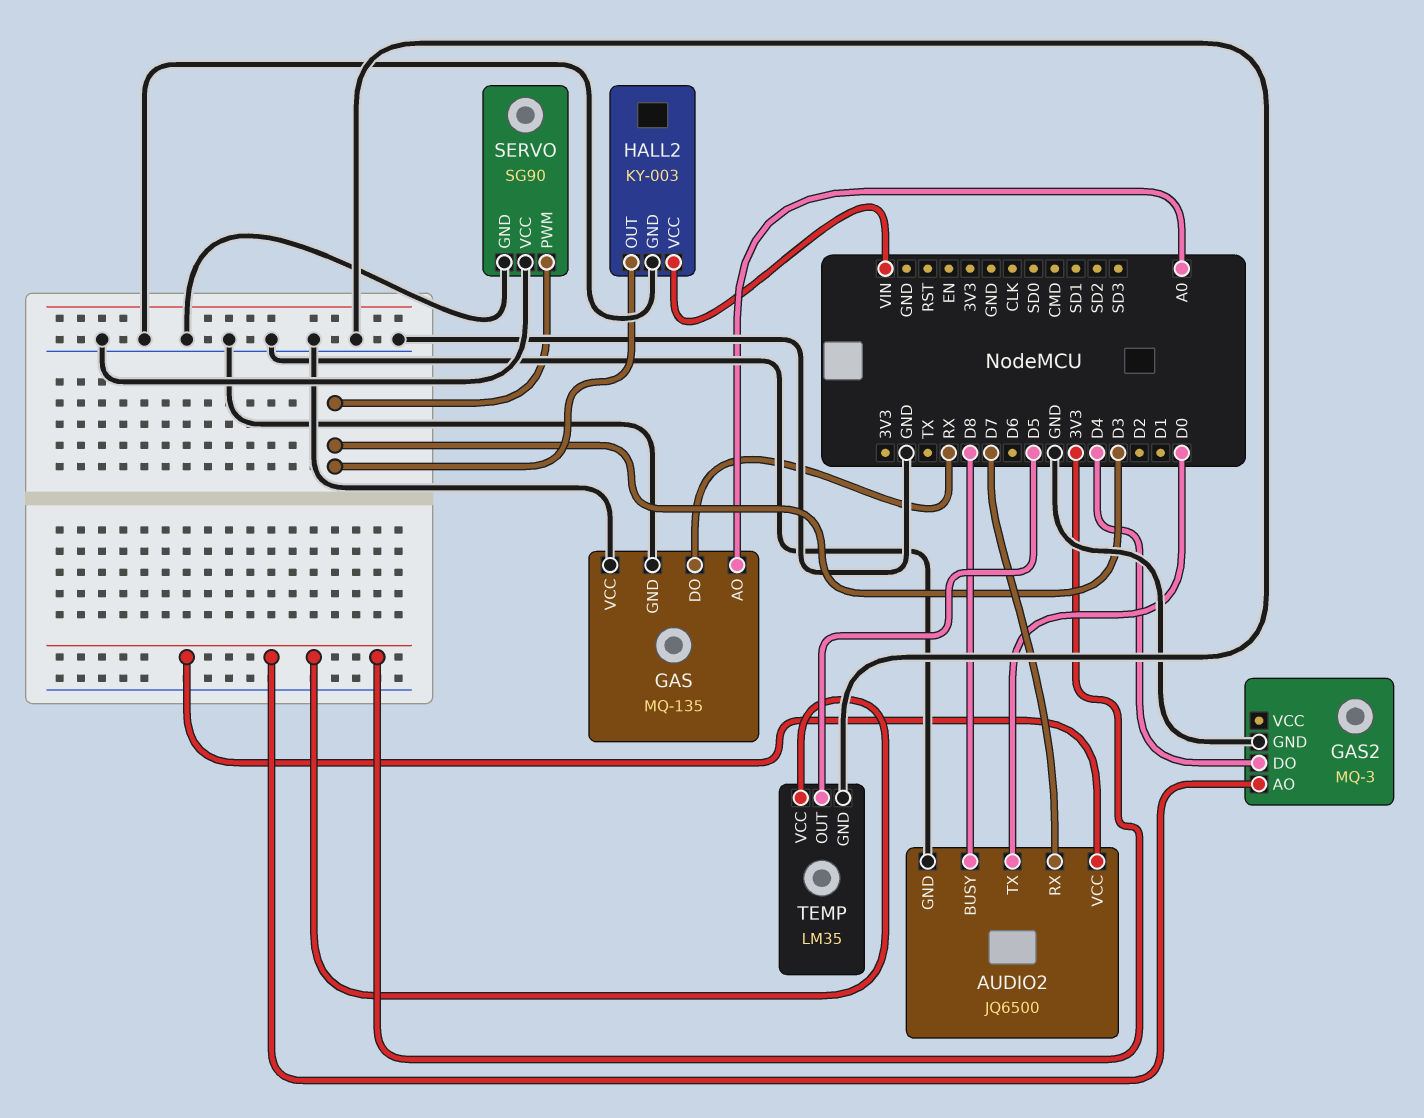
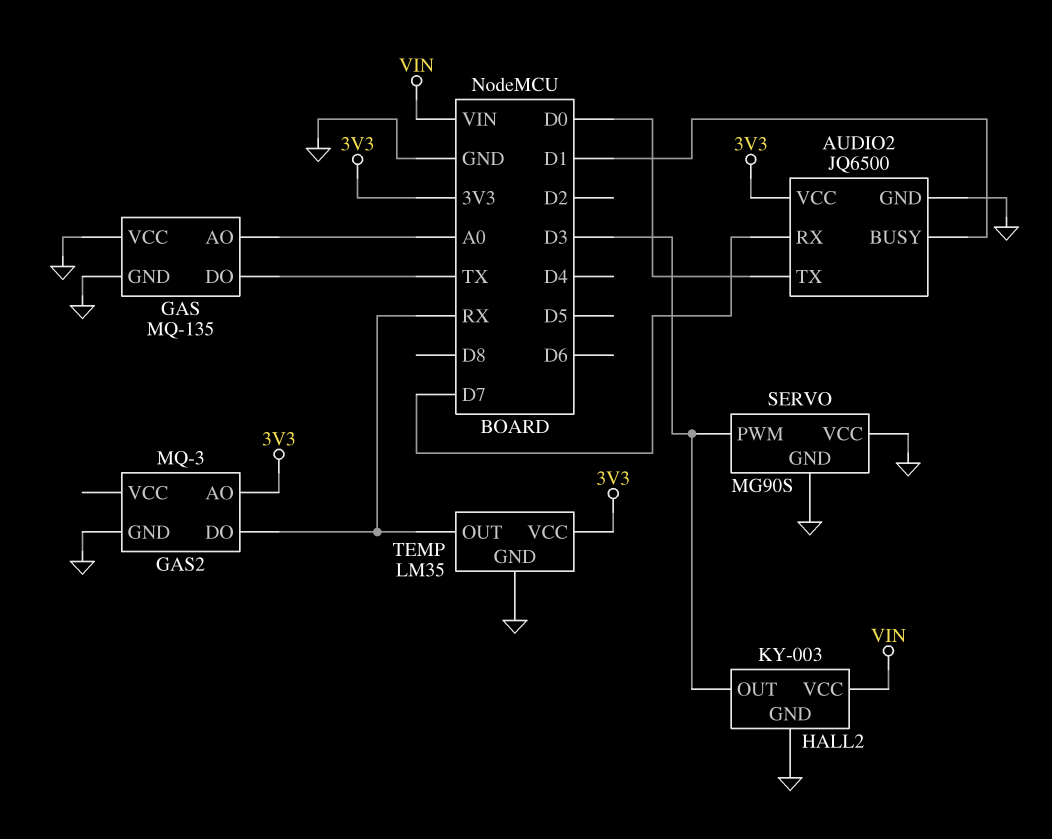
AUDIO2 pin BUSY: D8 -> D1
GAS pin DO: RX -> TX
GAS2 pin DO: D4 -> RX
SERVO: SG90 -> MG90S
TEMP pin OUT: D5 -> RX

